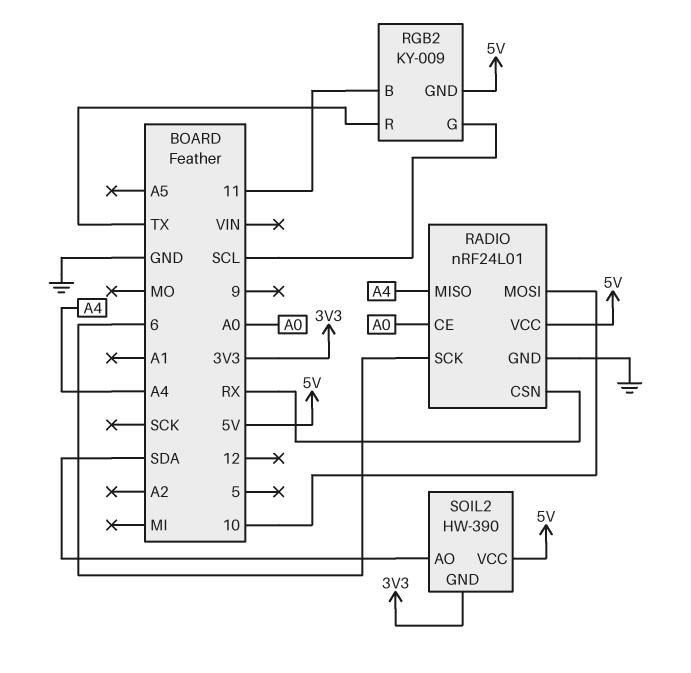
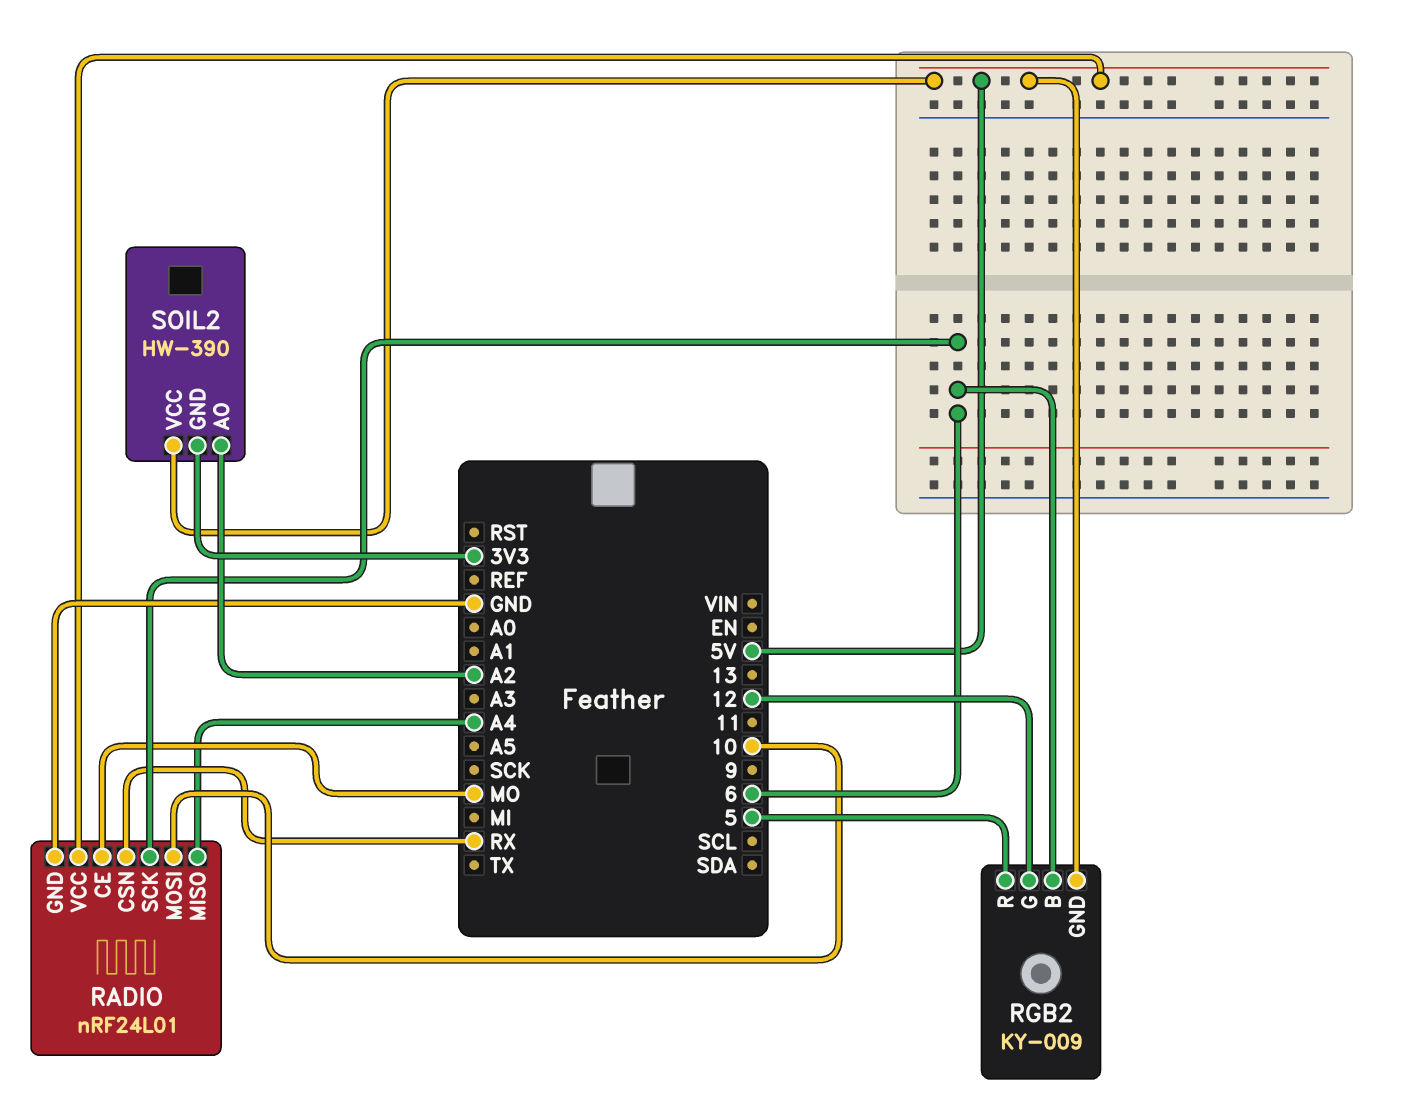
RADIO pin CE: A0 -> MO
RGB2 pin B: 11 -> 6
RGB2 pin G: SCL -> 12
RGB2 pin R: TX -> 5
SOIL2 pin AO: SDA -> A2

